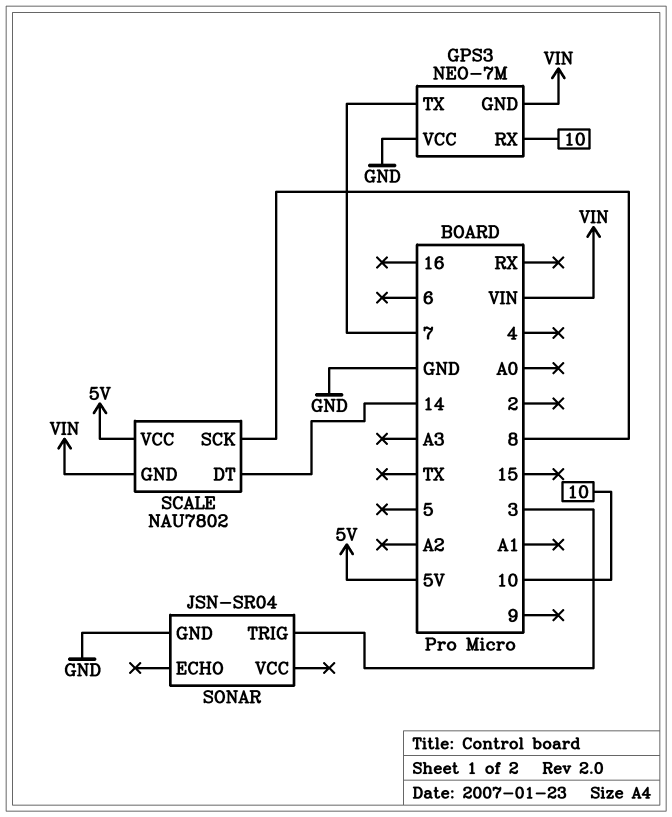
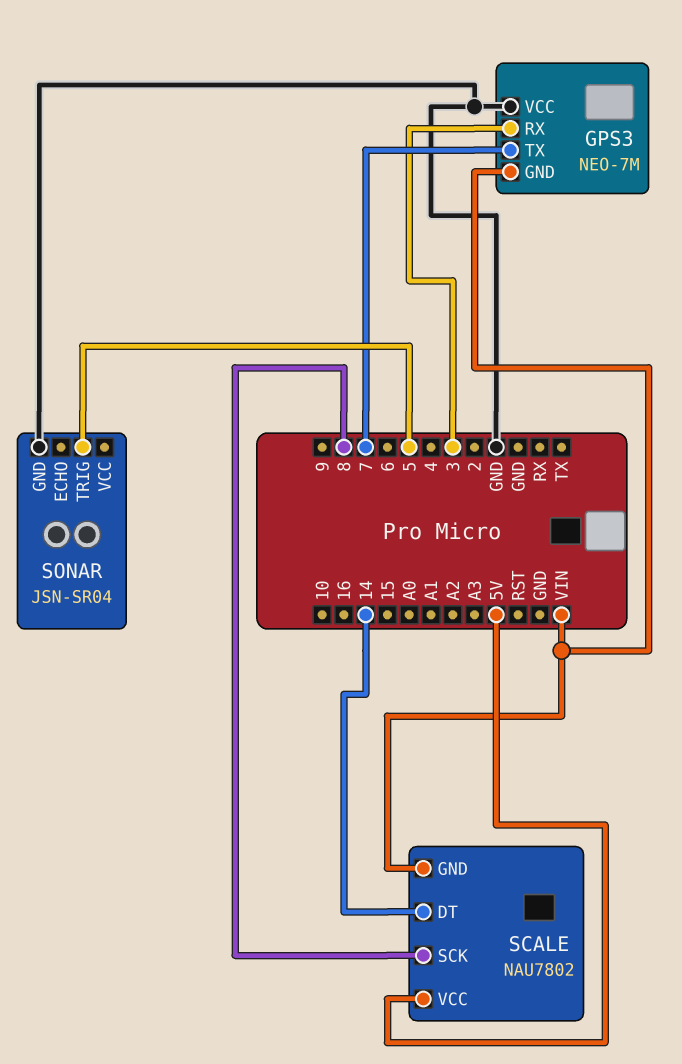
GPS3 pin RX: 10 -> 3
SONAR pin TRIG: 3 -> 5

